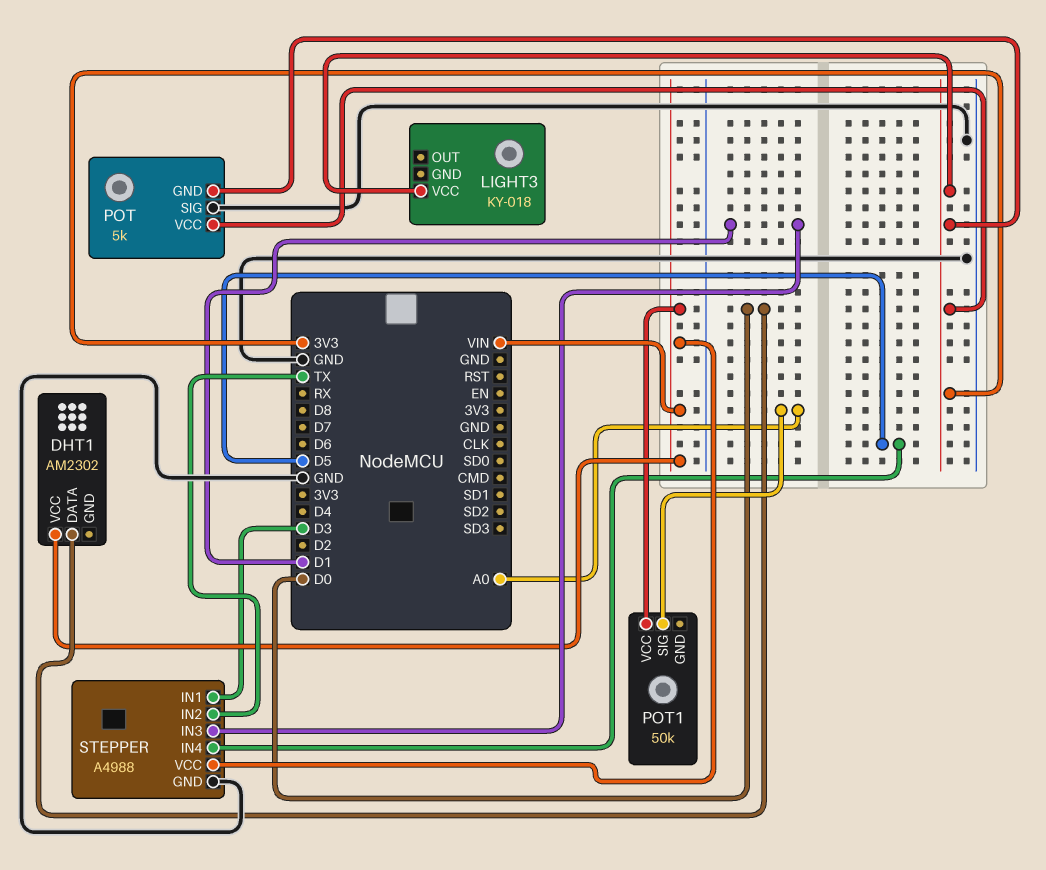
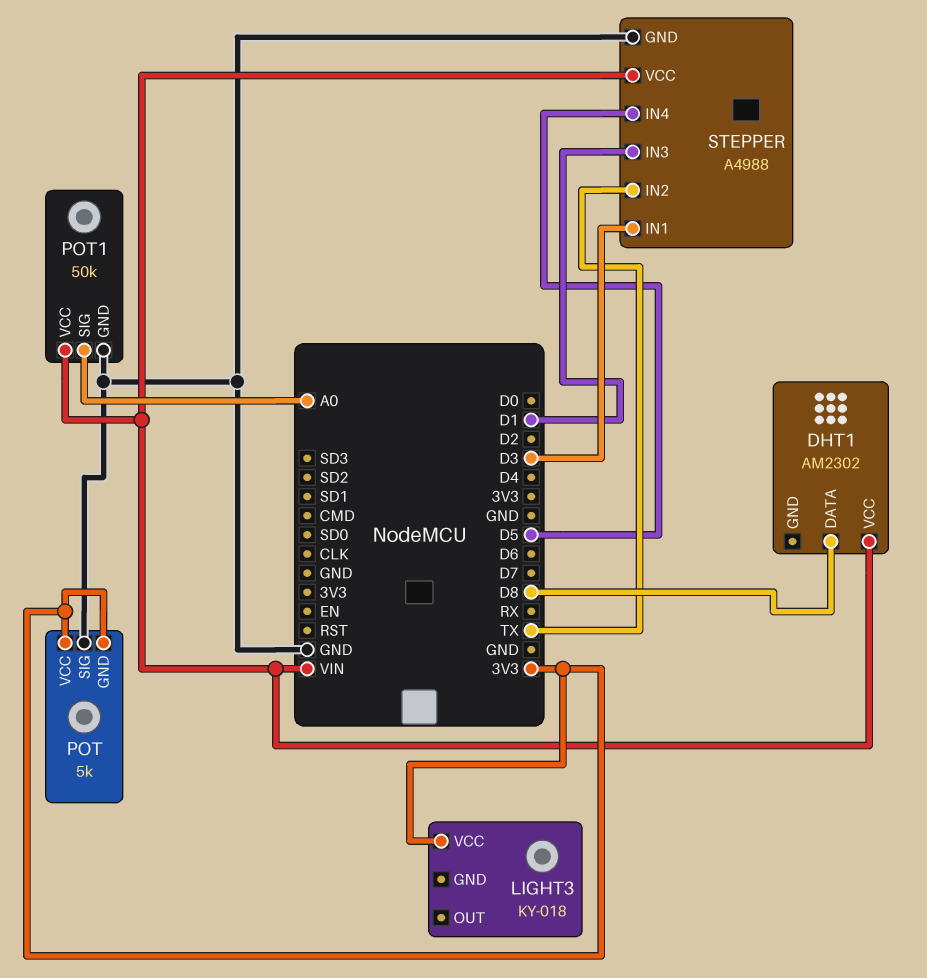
DHT1 pin DATA: D0 -> D8
POT1 pin GND: none -> GND

